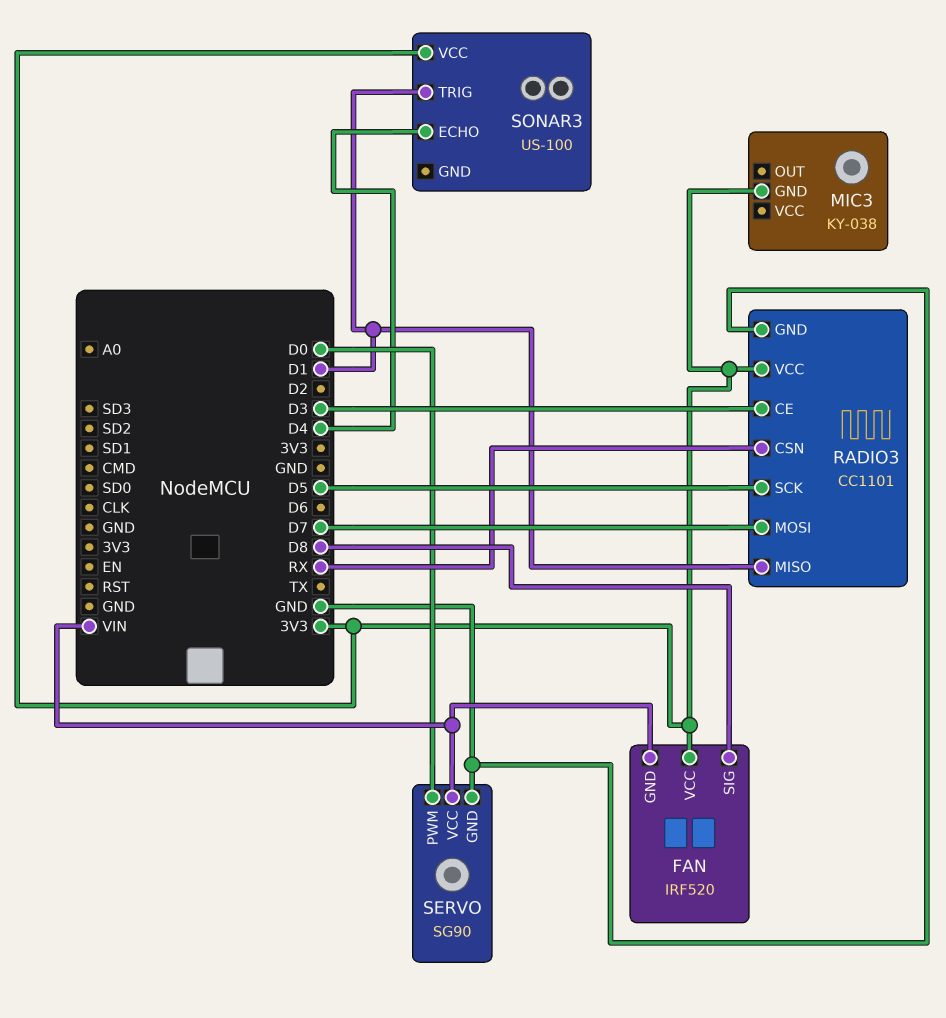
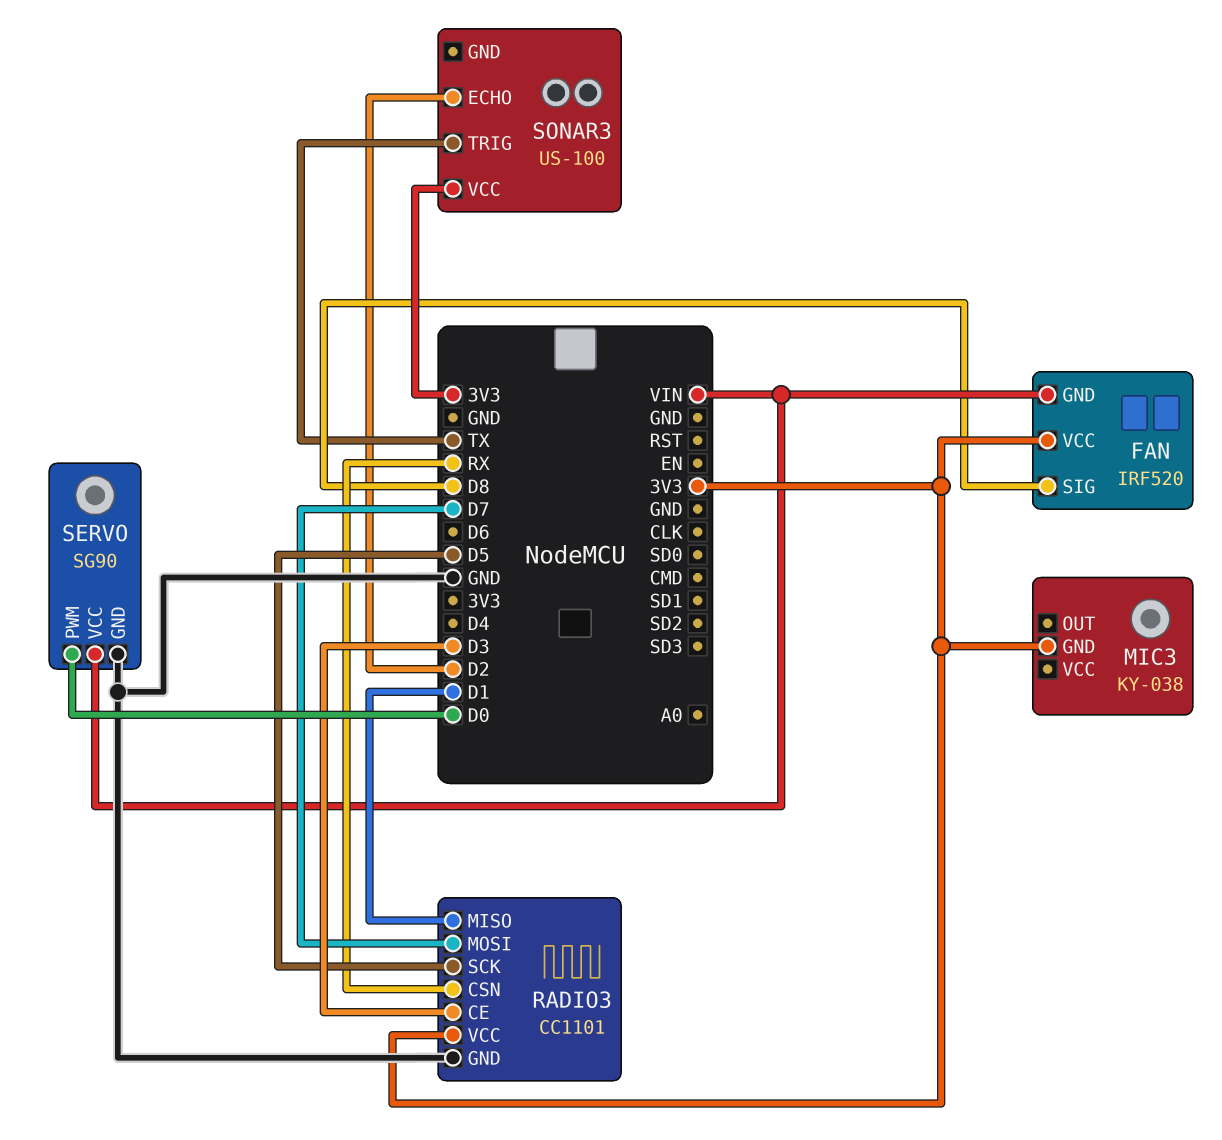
SONAR3 pin ECHO: D4 -> D2
SONAR3 pin TRIG: D1 -> TX

